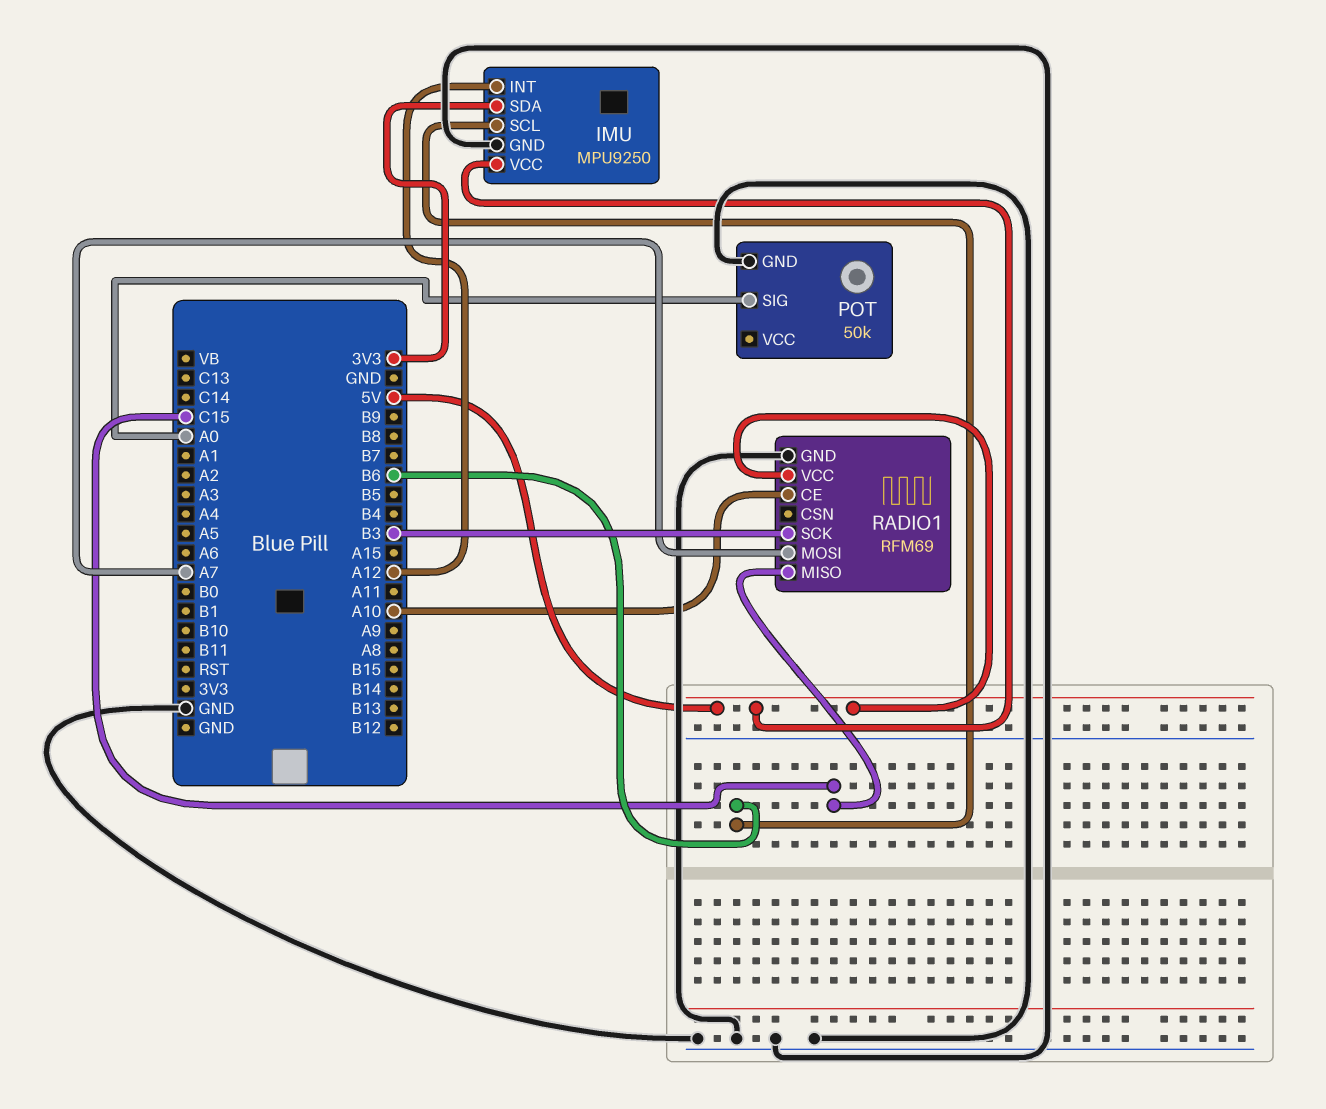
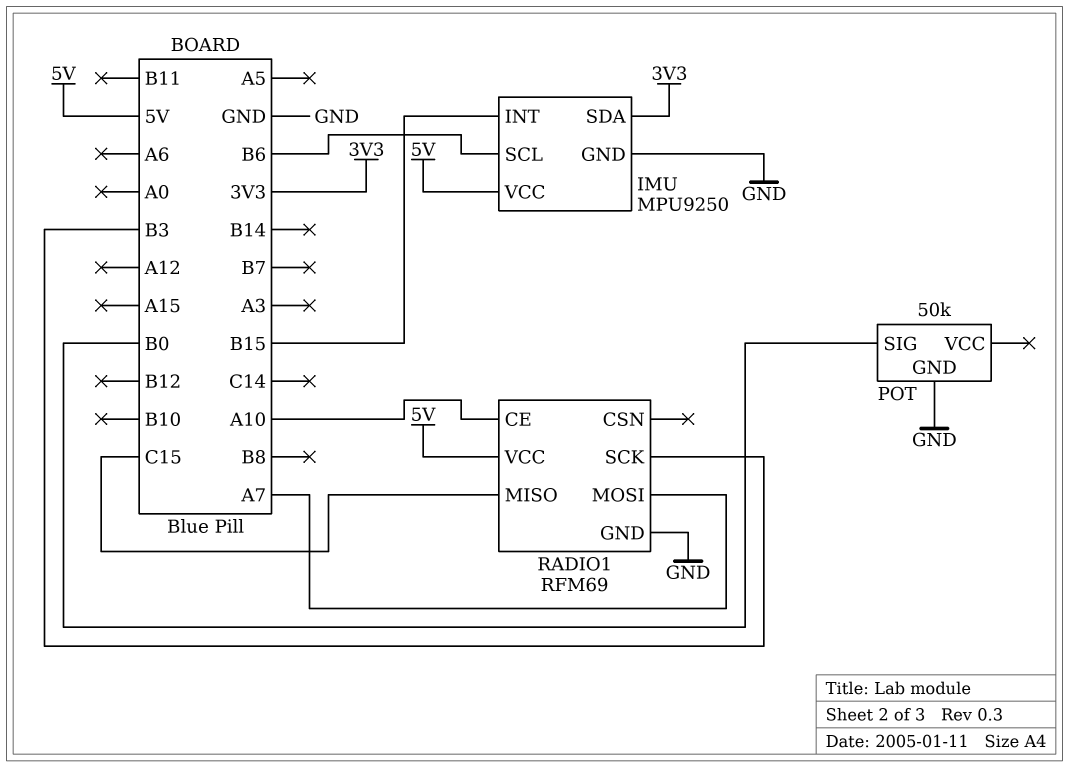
IMU pin INT: A12 -> B15
POT pin SIG: A0 -> B0

